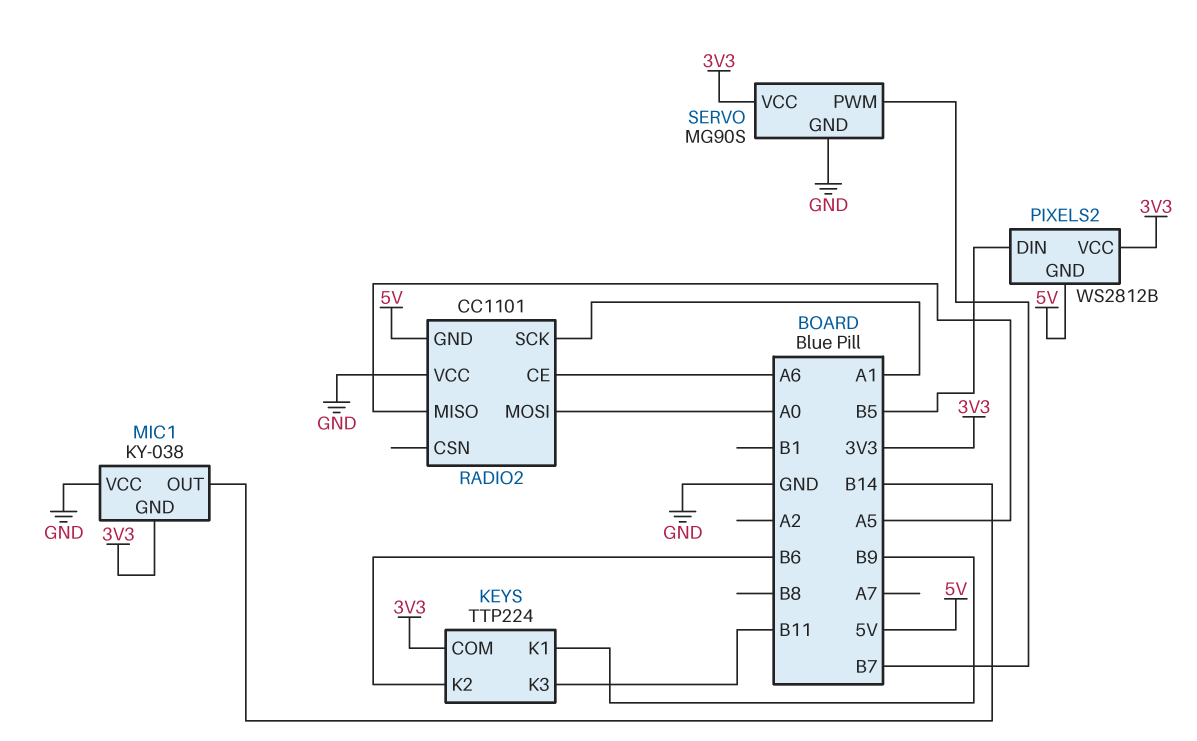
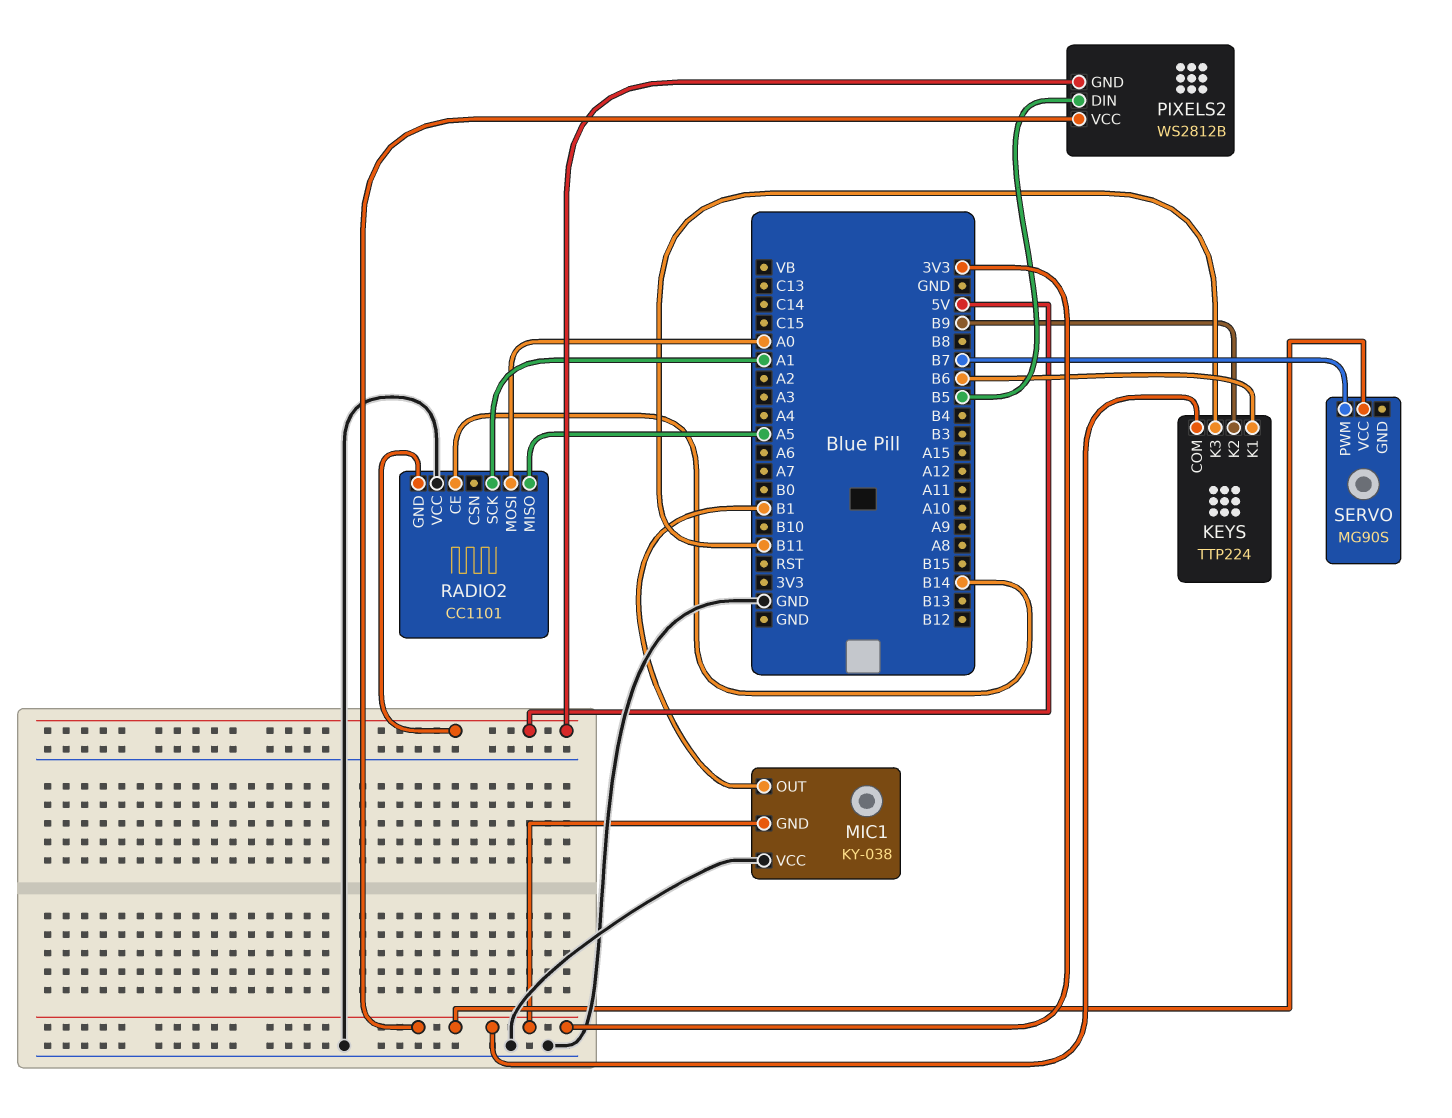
KEYS pin K1: B9 -> B6
KEYS pin K2: B6 -> B9
MIC1 pin OUT: B14 -> B1
RADIO2 pin CE: A6 -> B14
SERVO pin GND: GND -> none

